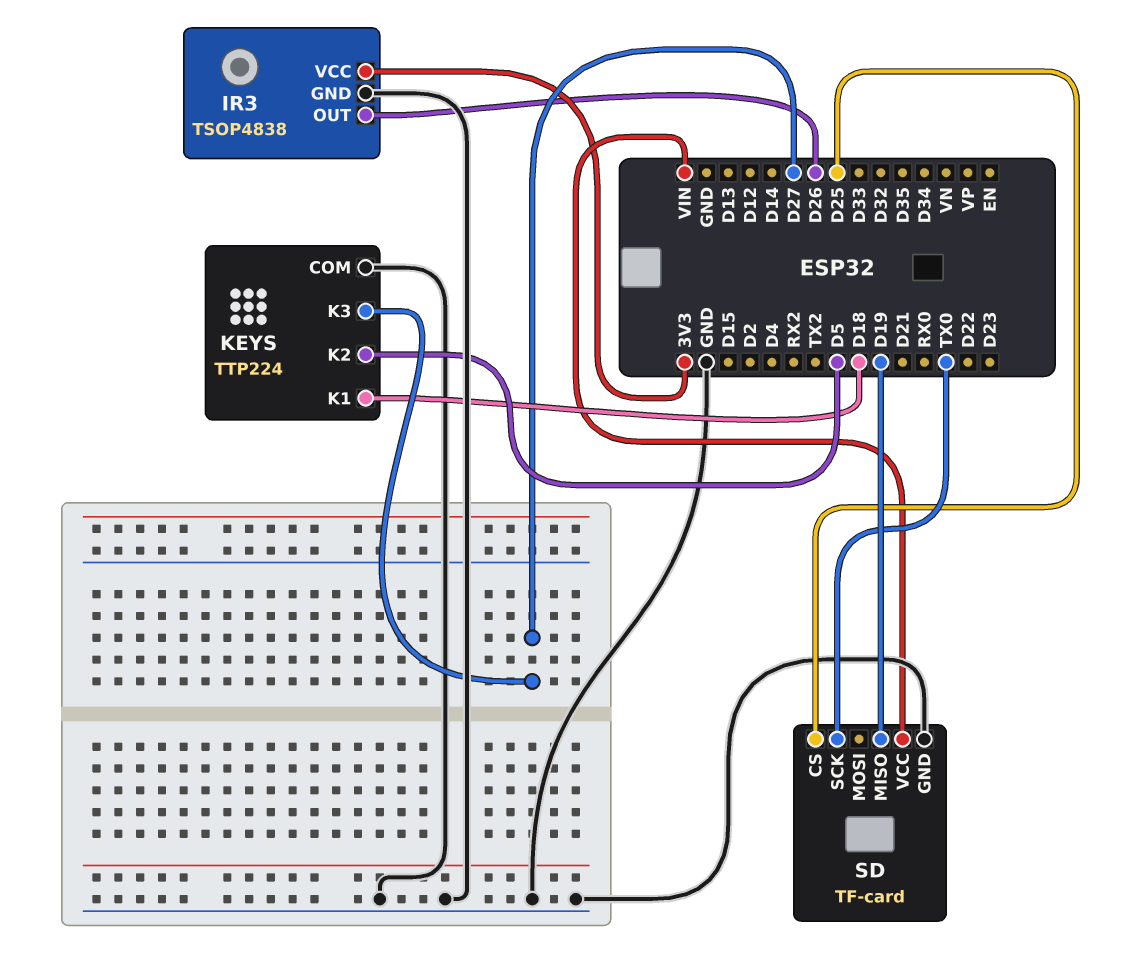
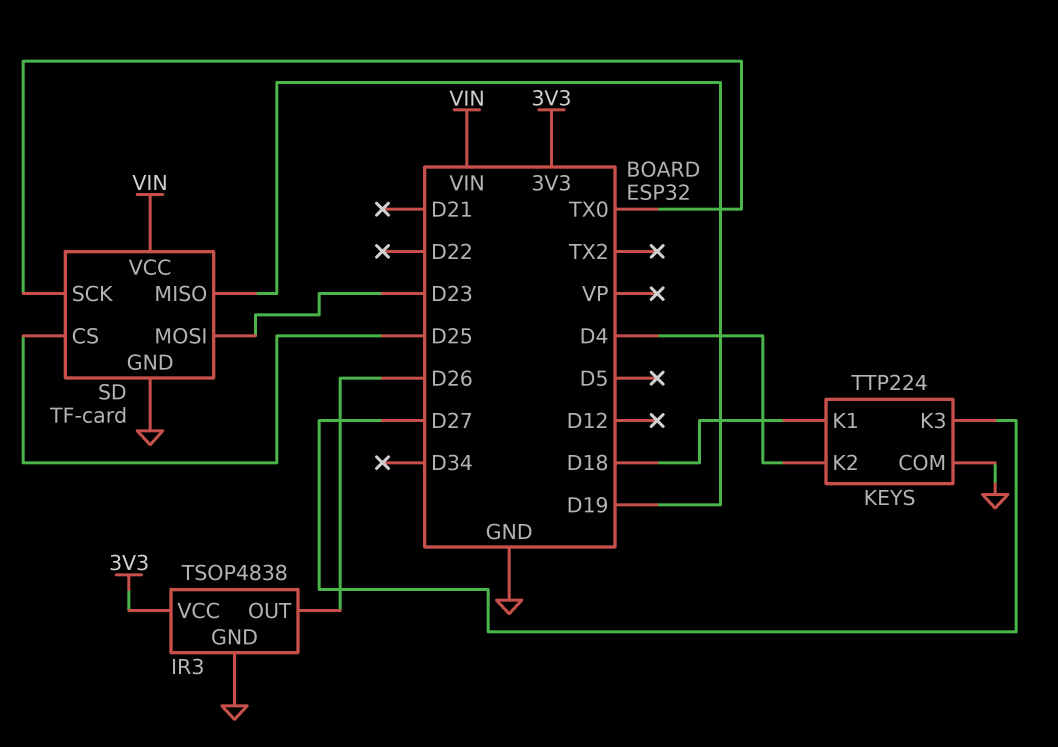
KEYS pin K2: D5 -> D4
SD pin MOSI: none -> D23

